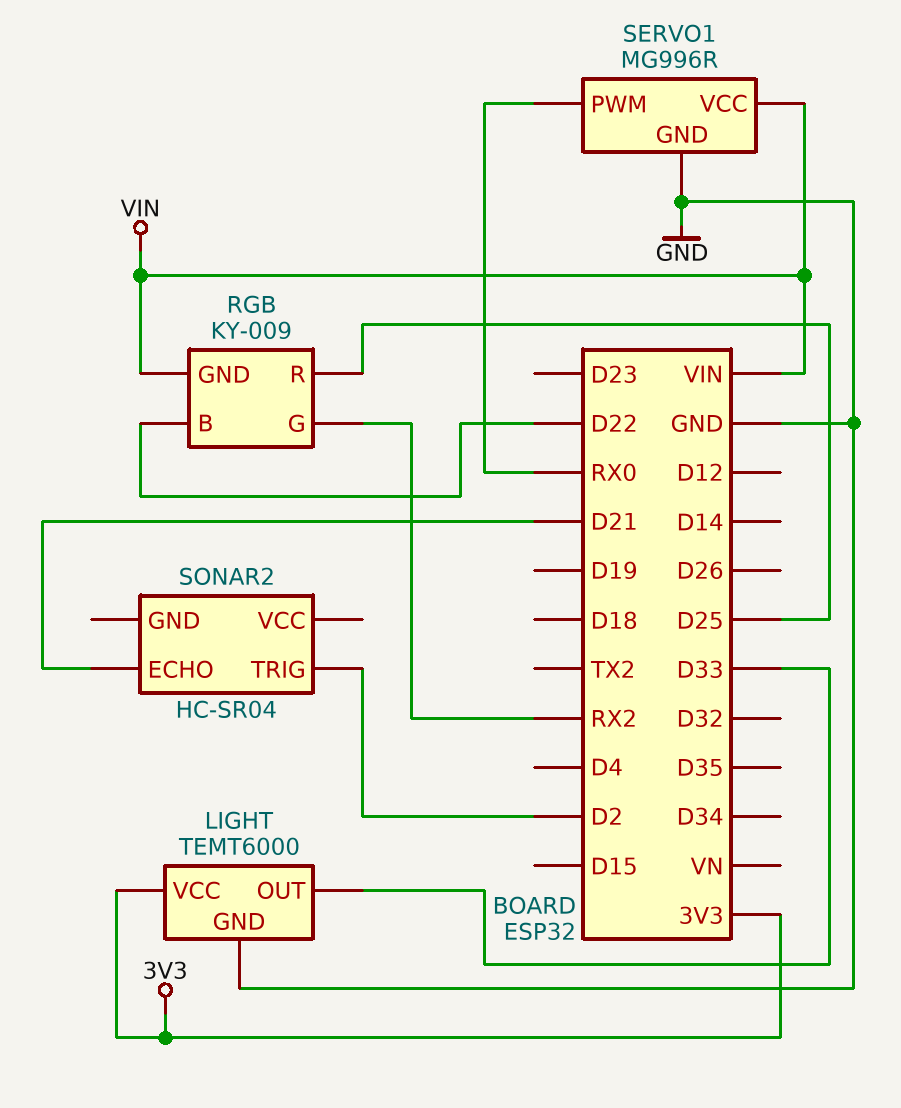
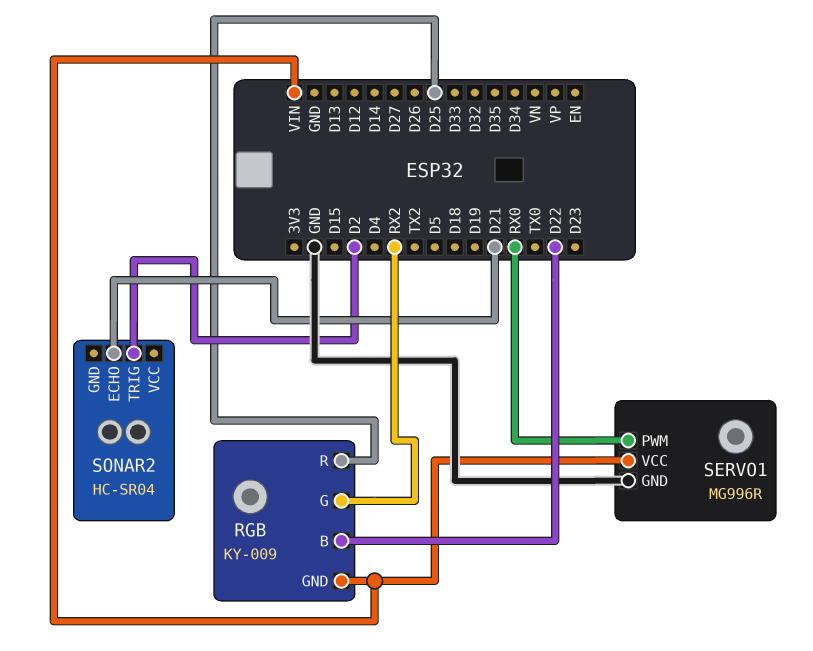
LIGHT: TEMT6000 -> none
LIGHT pin GND: GND -> none
LIGHT pin OUT: D33 -> none
LIGHT pin VCC: 3V3 -> none

